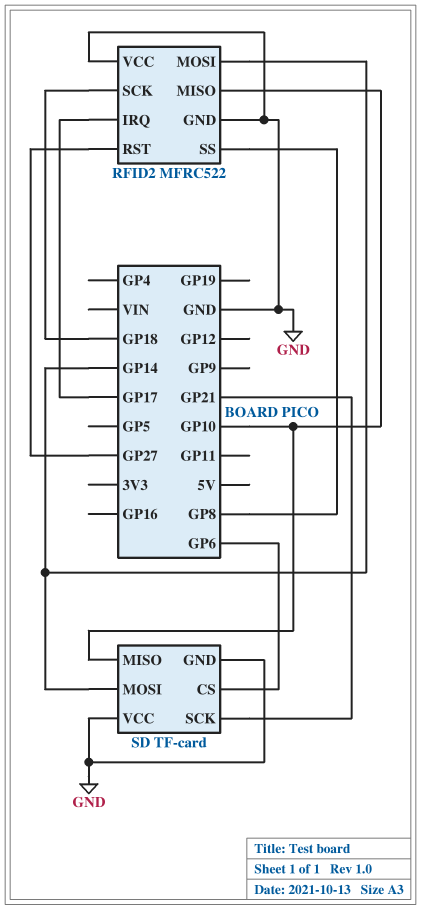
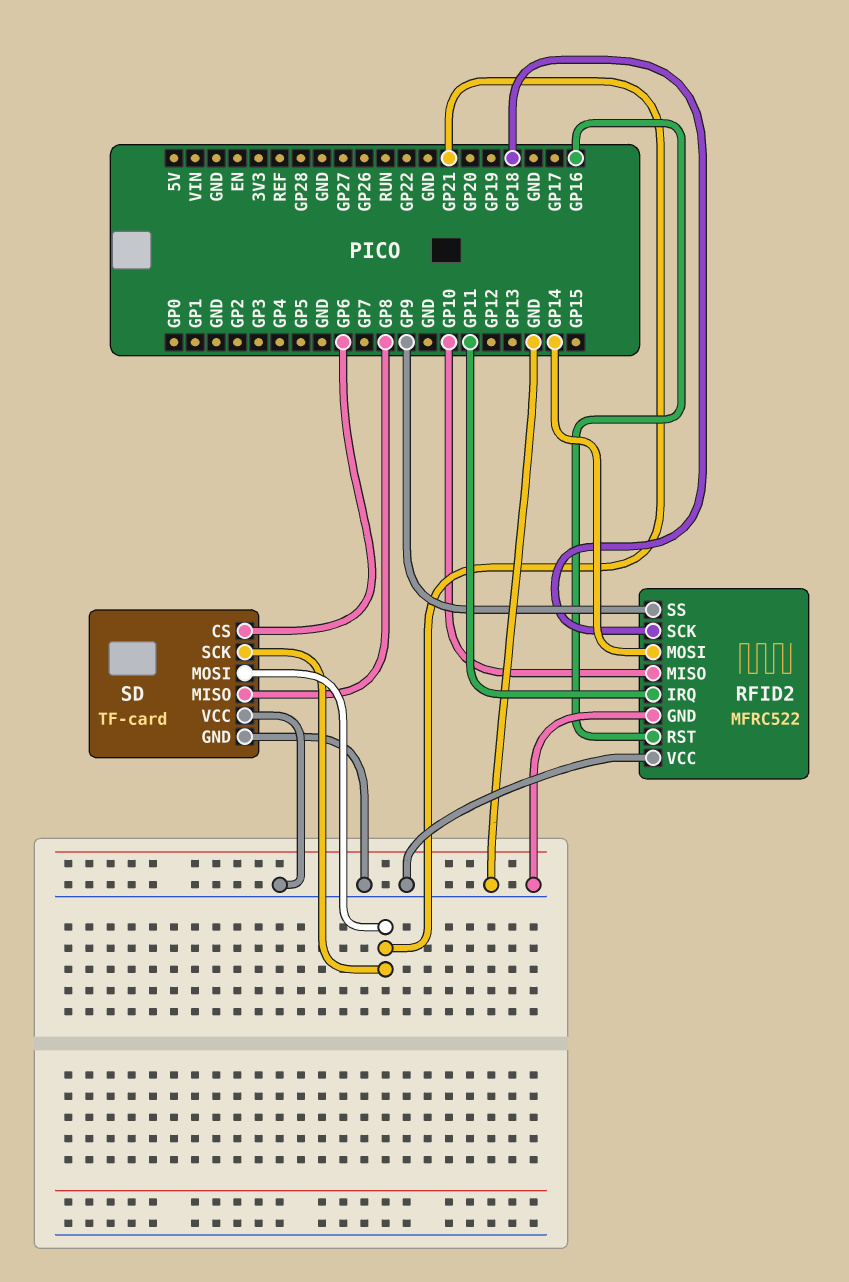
RFID2 pin IRQ: GP17 -> GP11
RFID2 pin RST: GP27 -> GP16
RFID2 pin SS: GP8 -> GP9
SD pin MISO: GP10 -> GP8
SD pin MOSI: GP14 -> GP21

